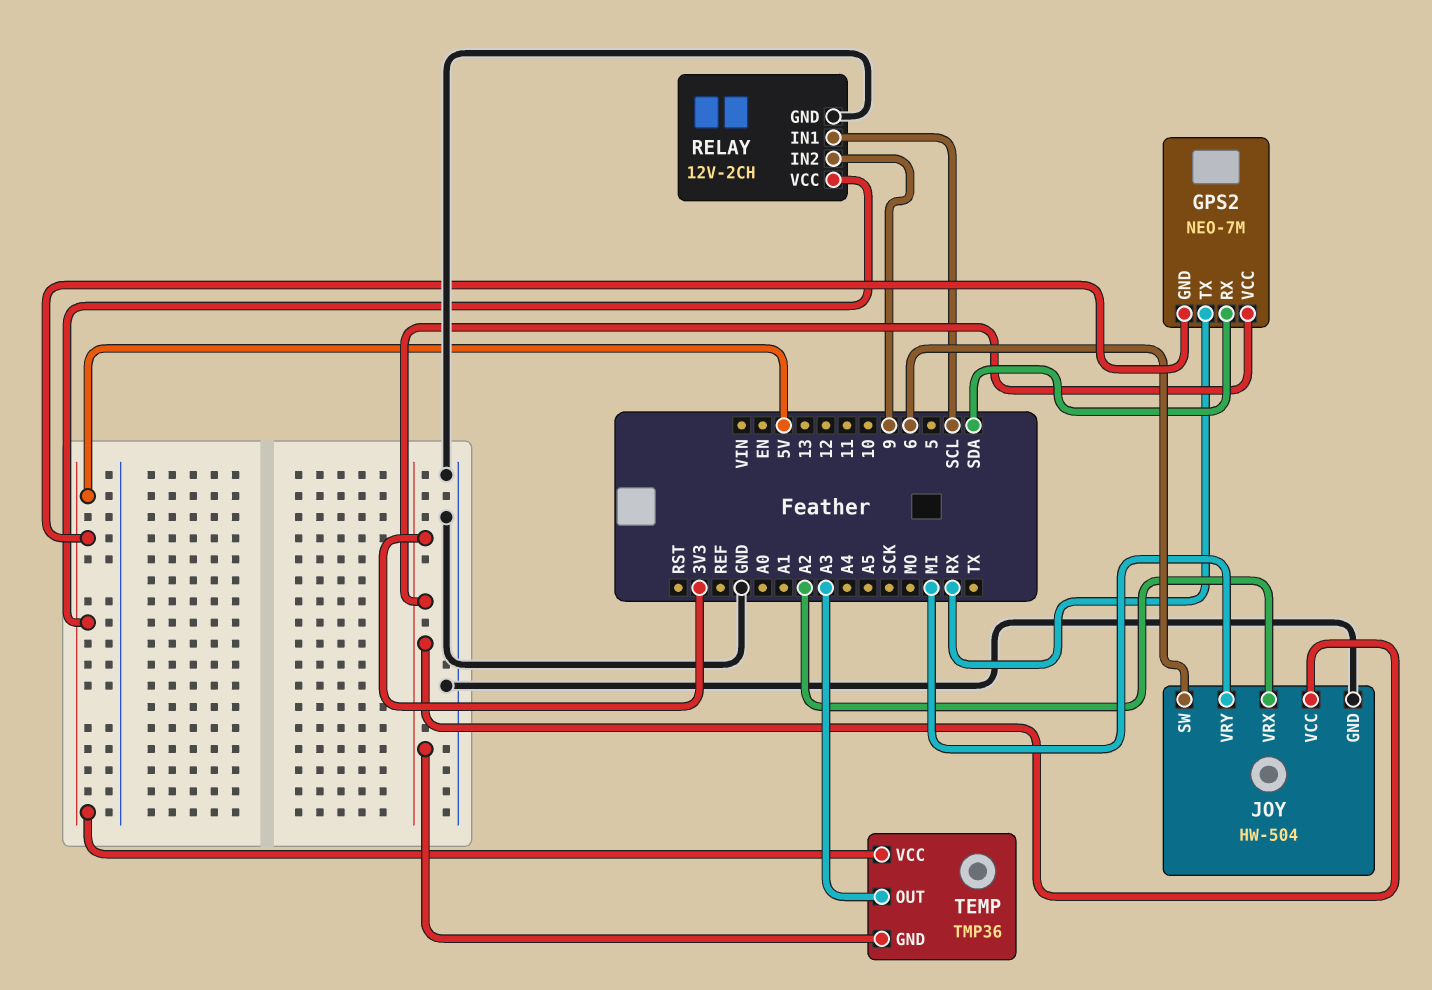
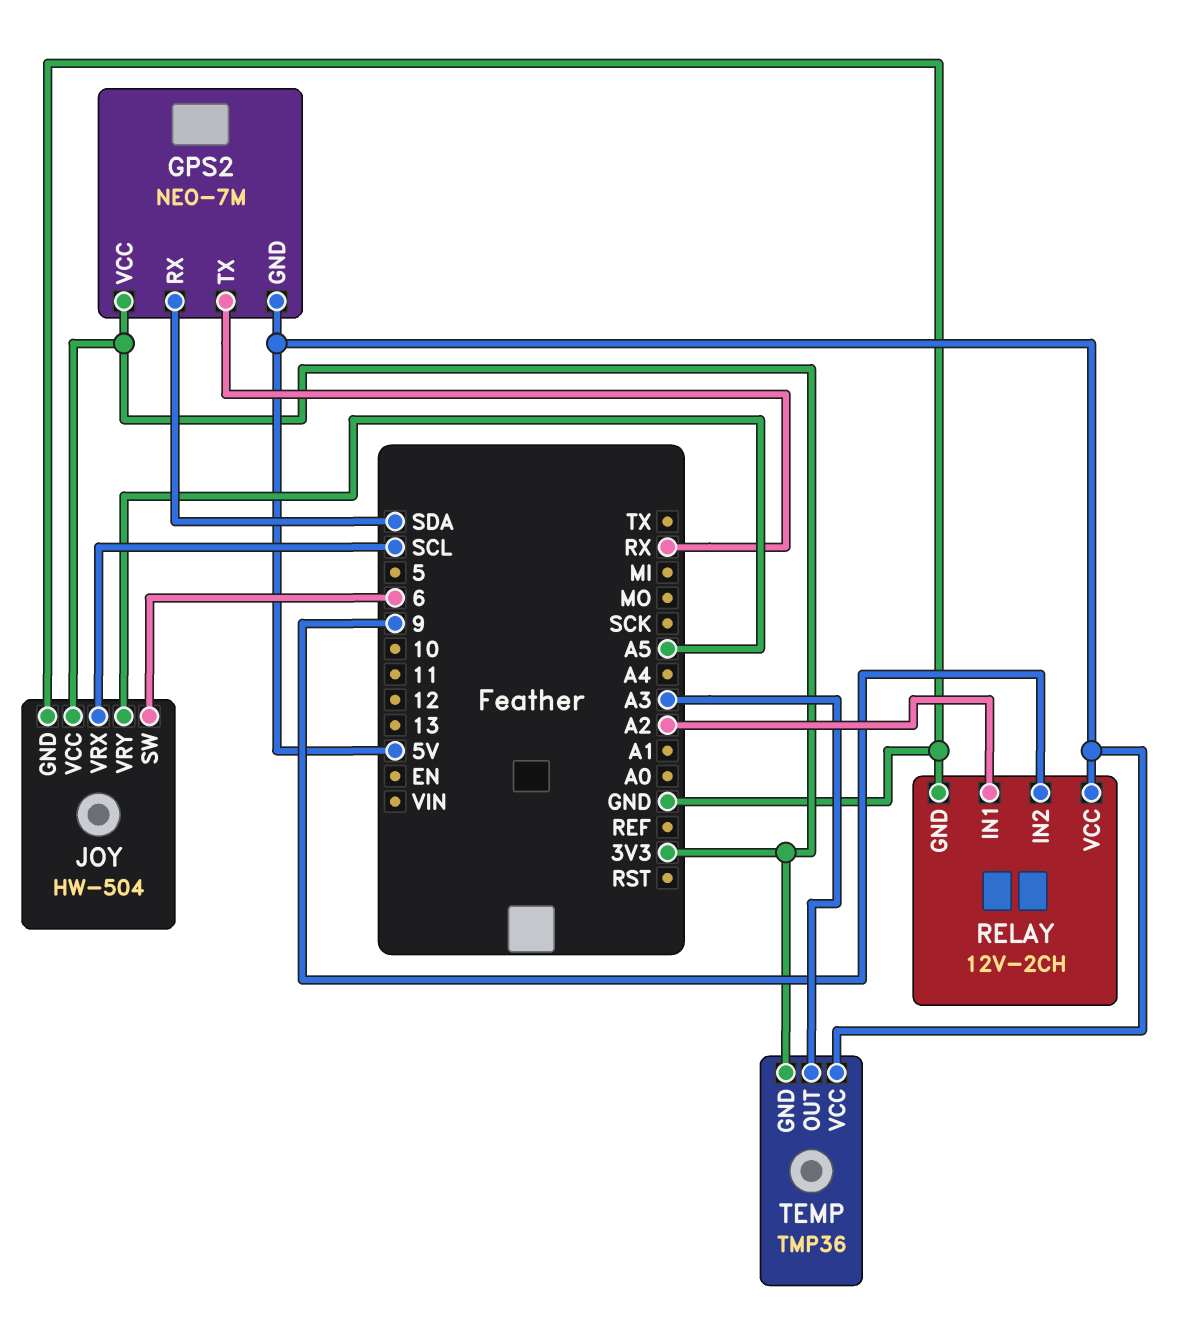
JOY pin VRX: A2 -> SCL
JOY pin VRY: MI -> A5
RELAY pin IN1: SCL -> A2

